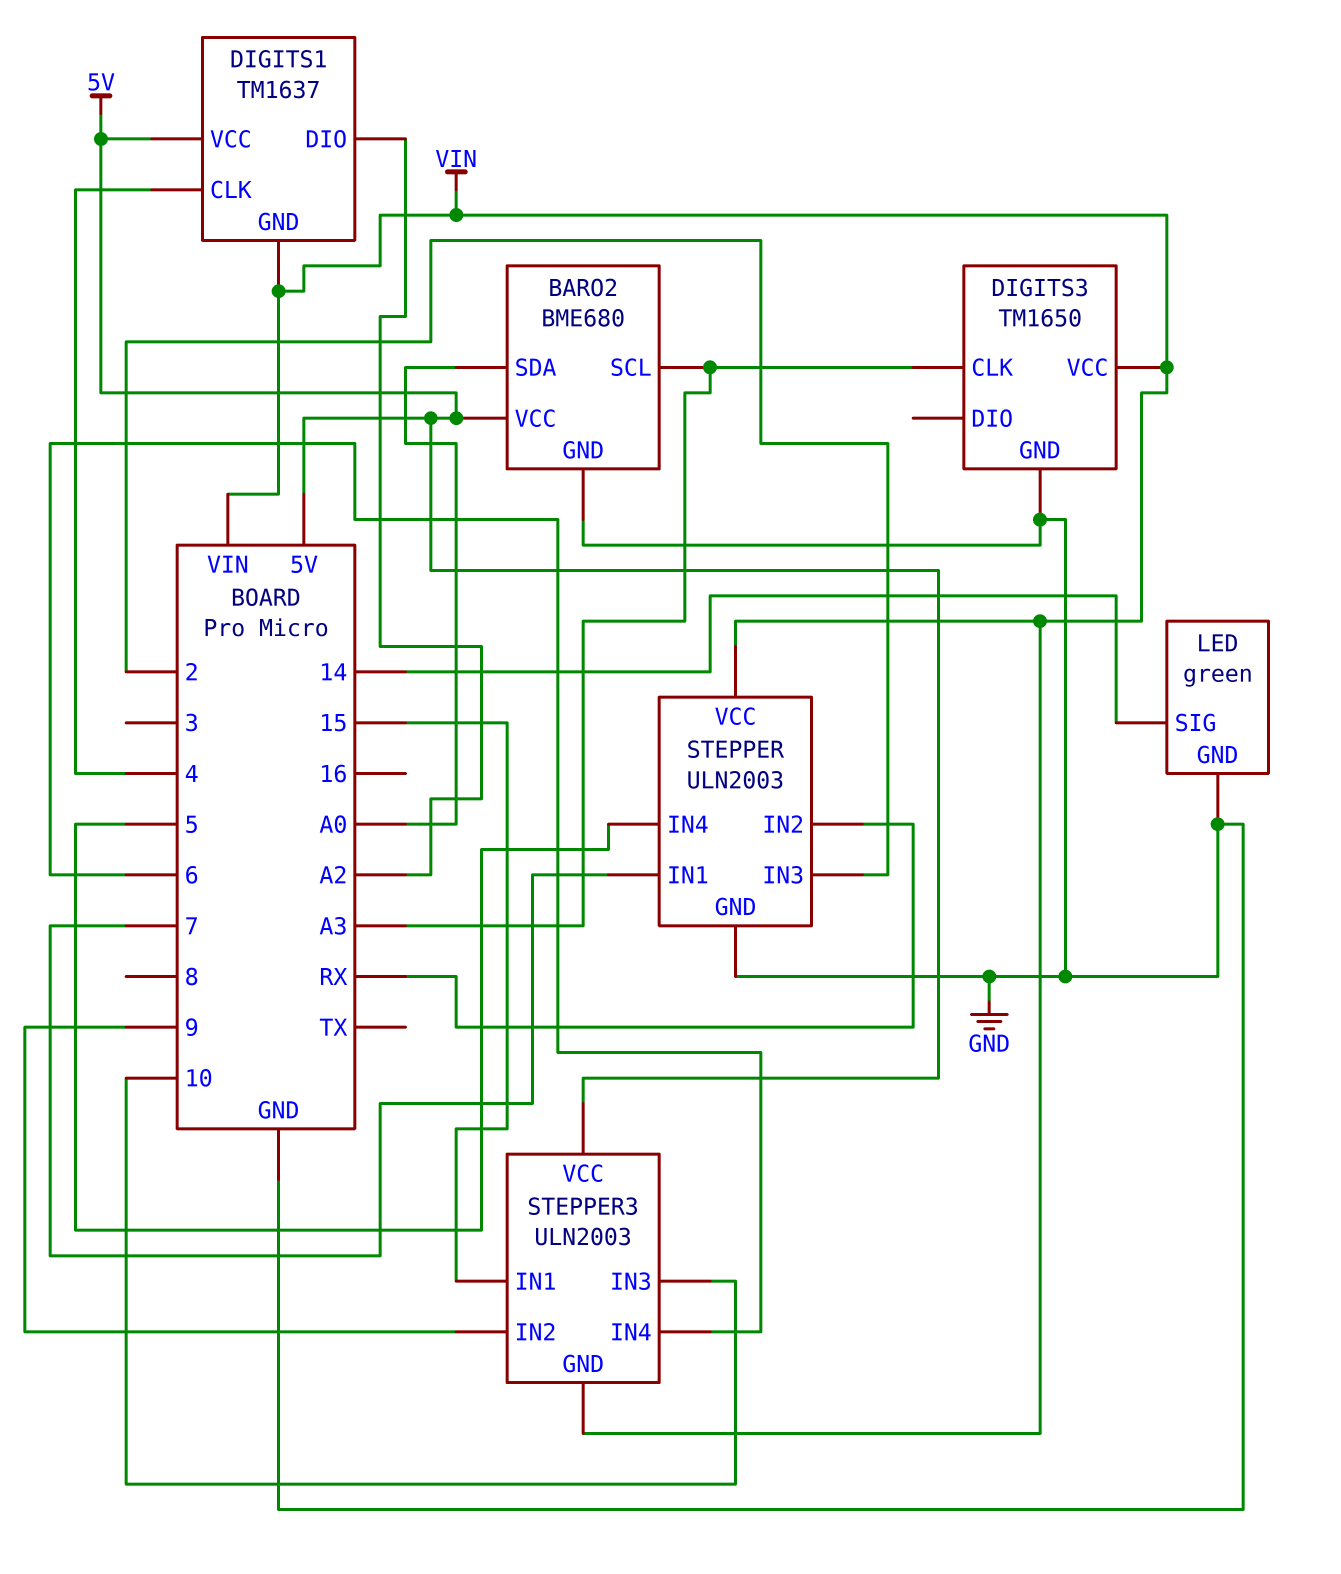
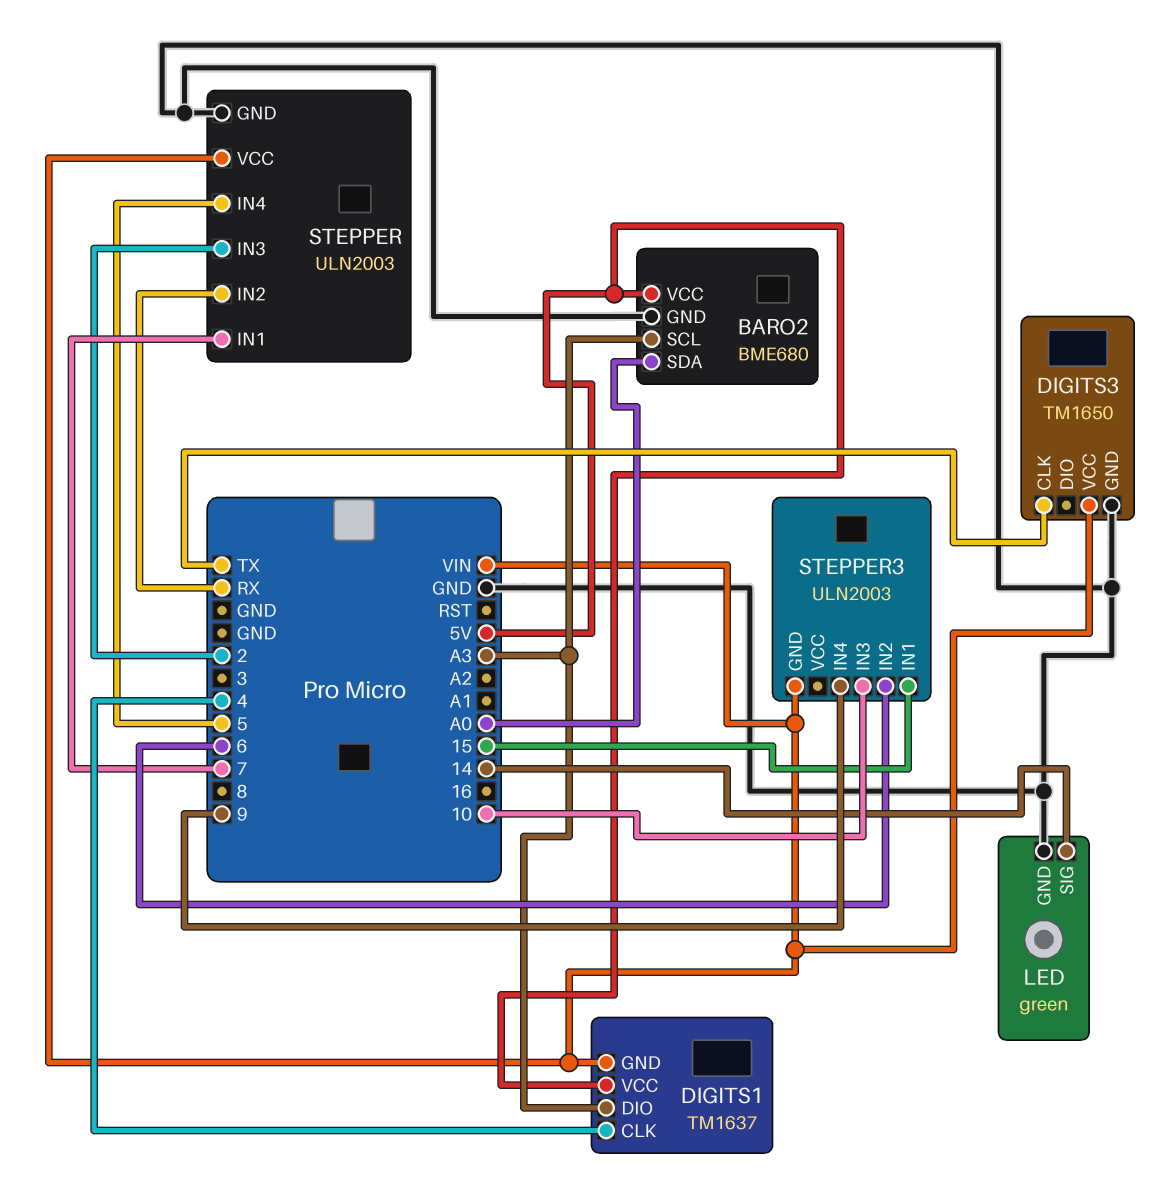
DIGITS1 pin DIO: A2 -> A3
DIGITS3 pin CLK: A3 -> TX
STEPPER3 pin IN2: 9 -> 6
STEPPER3 pin IN4: 6 -> 9
STEPPER3 pin VCC: 5V -> none

